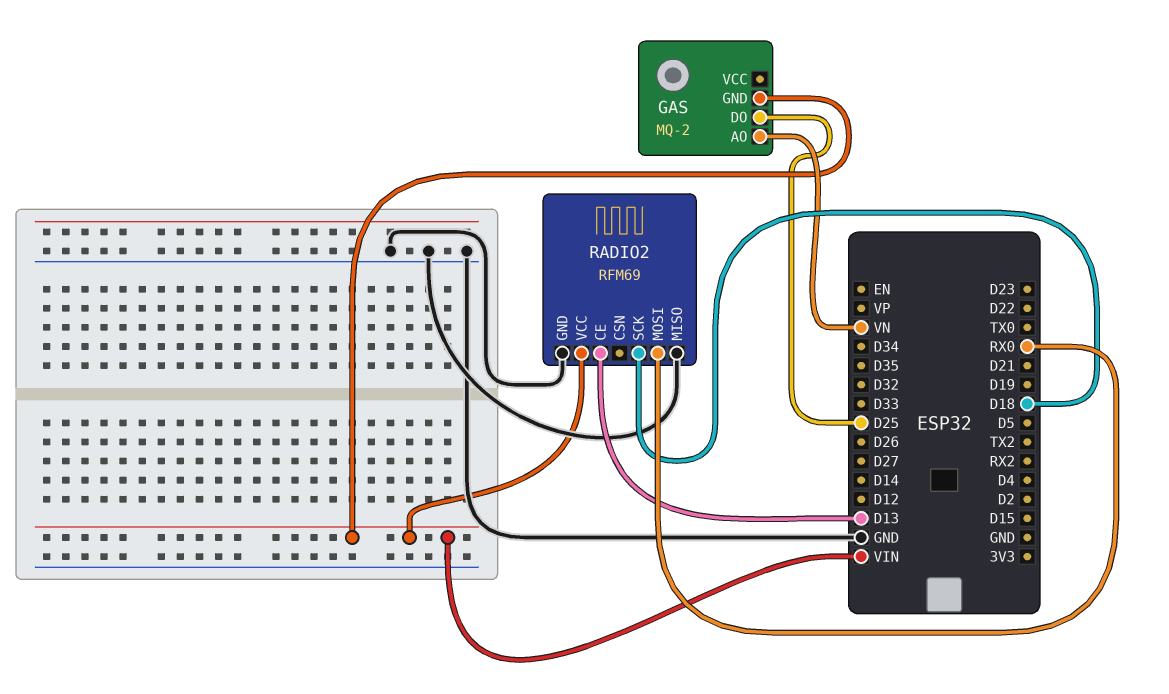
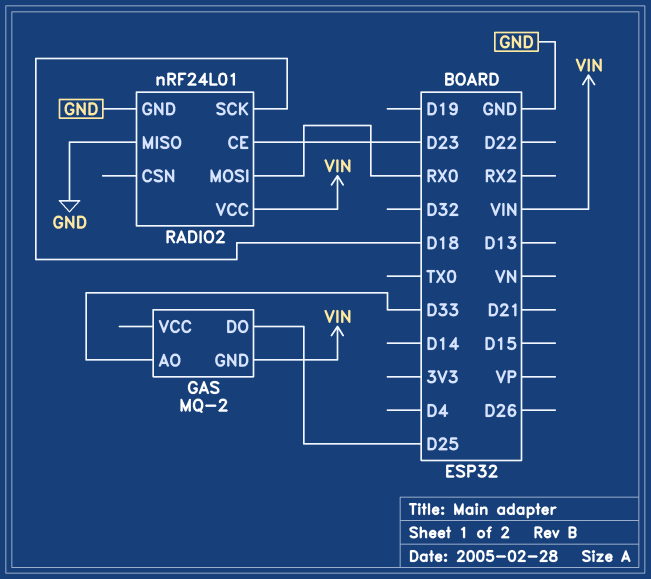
GAS pin AO: VN -> D33
RADIO2: RFM69 -> nRF24L01
RADIO2 pin CE: D13 -> D23

